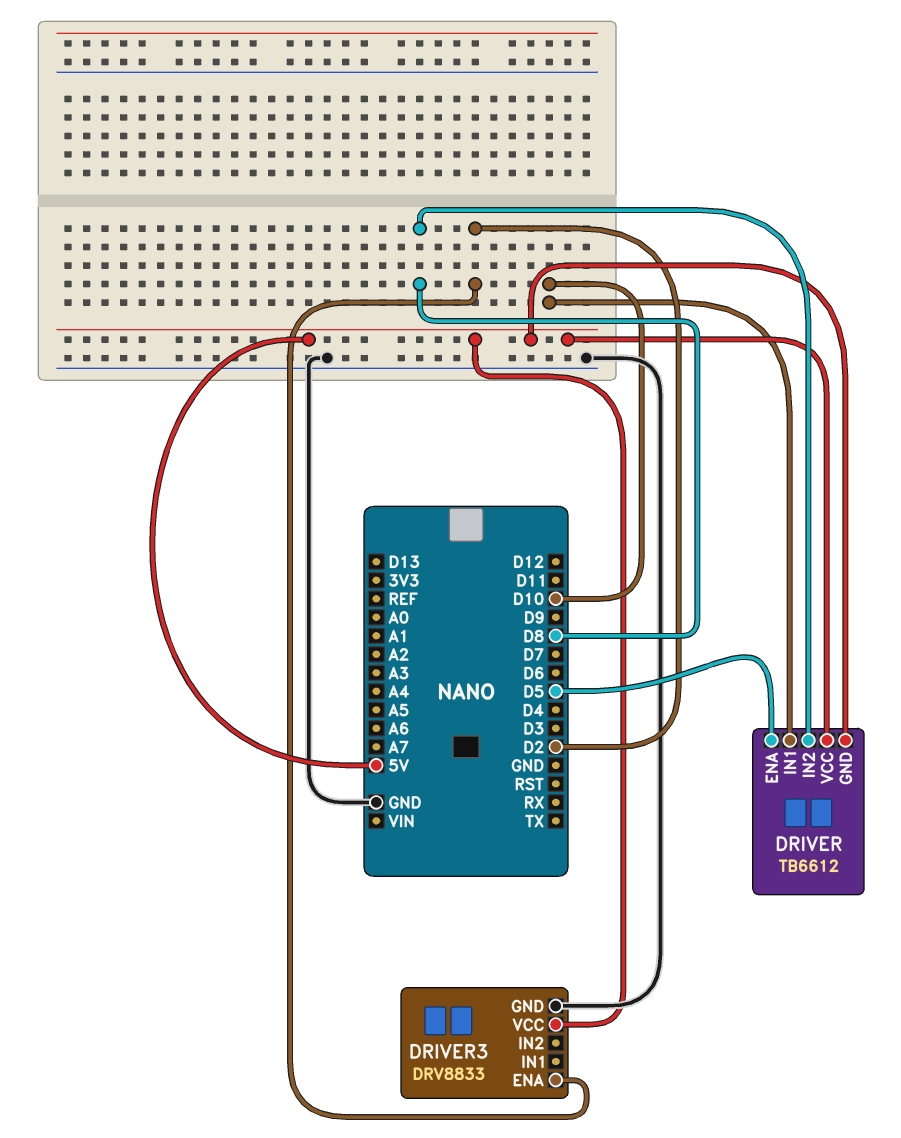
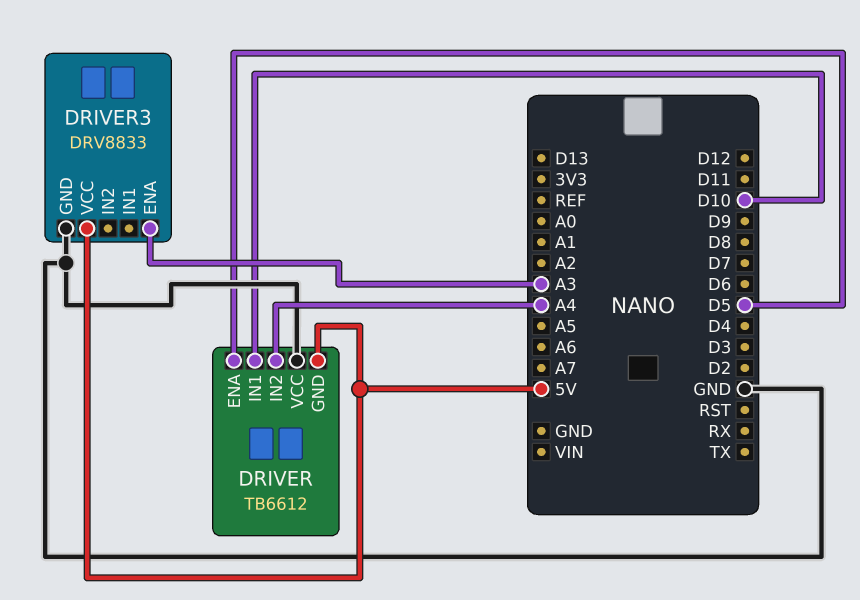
DRIVER pin IN2: D8 -> A4
DRIVER pin VCC: 5V -> GND
DRIVER3 pin ENA: D2 -> A3

